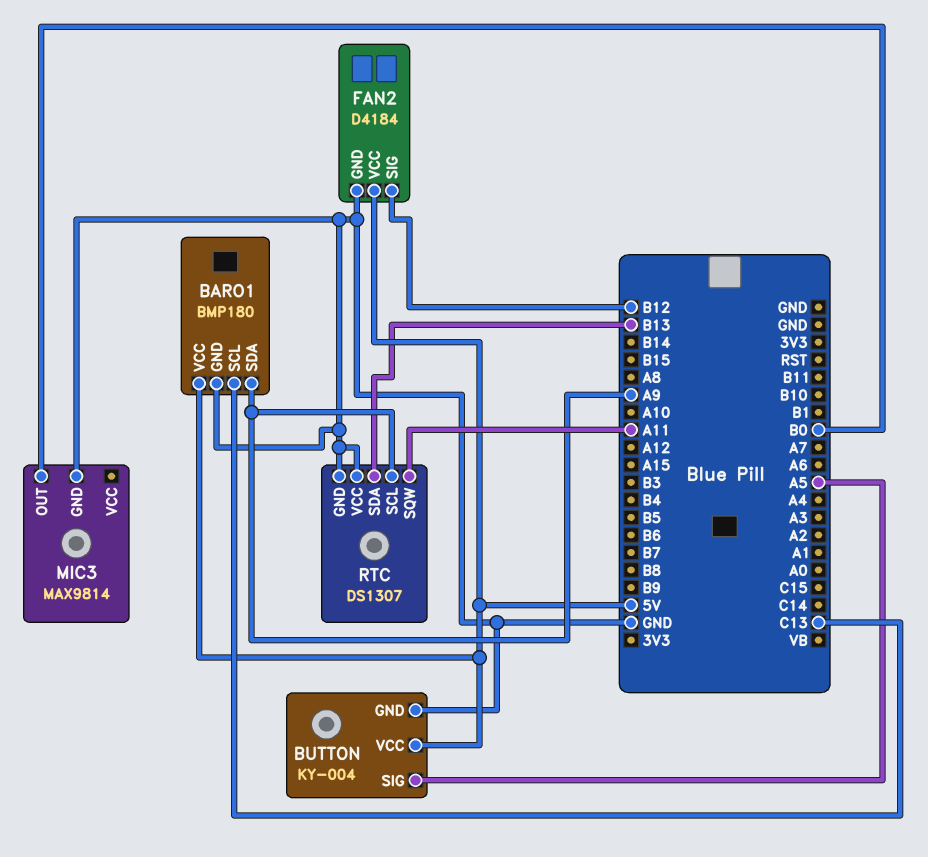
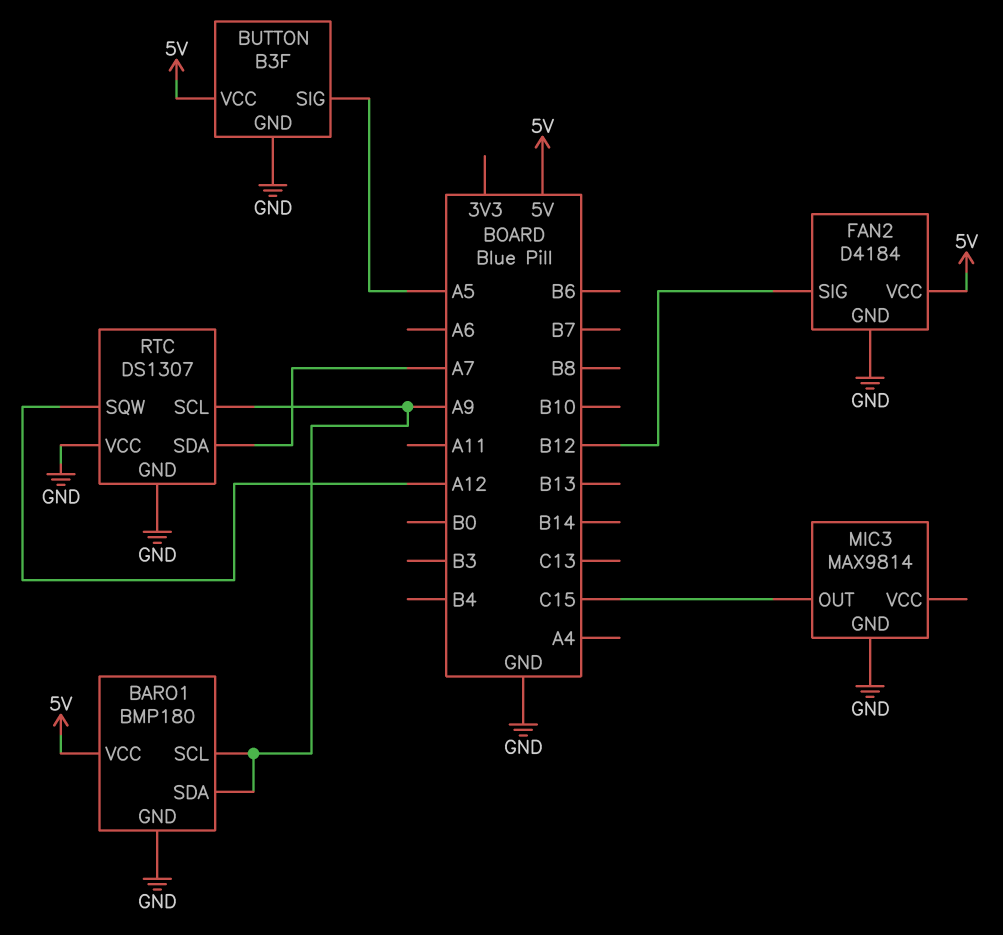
BARO1 pin SCL: C13 -> A9
BUTTON: KY-004 -> B3F
MIC3 pin OUT: B0 -> C15
RTC pin SDA: B13 -> A7
RTC pin SQW: A11 -> A12

